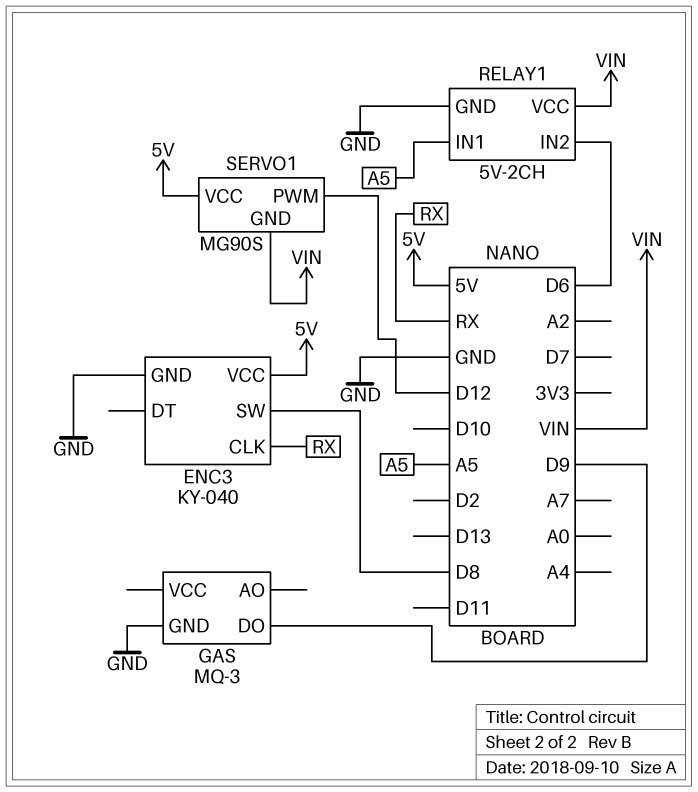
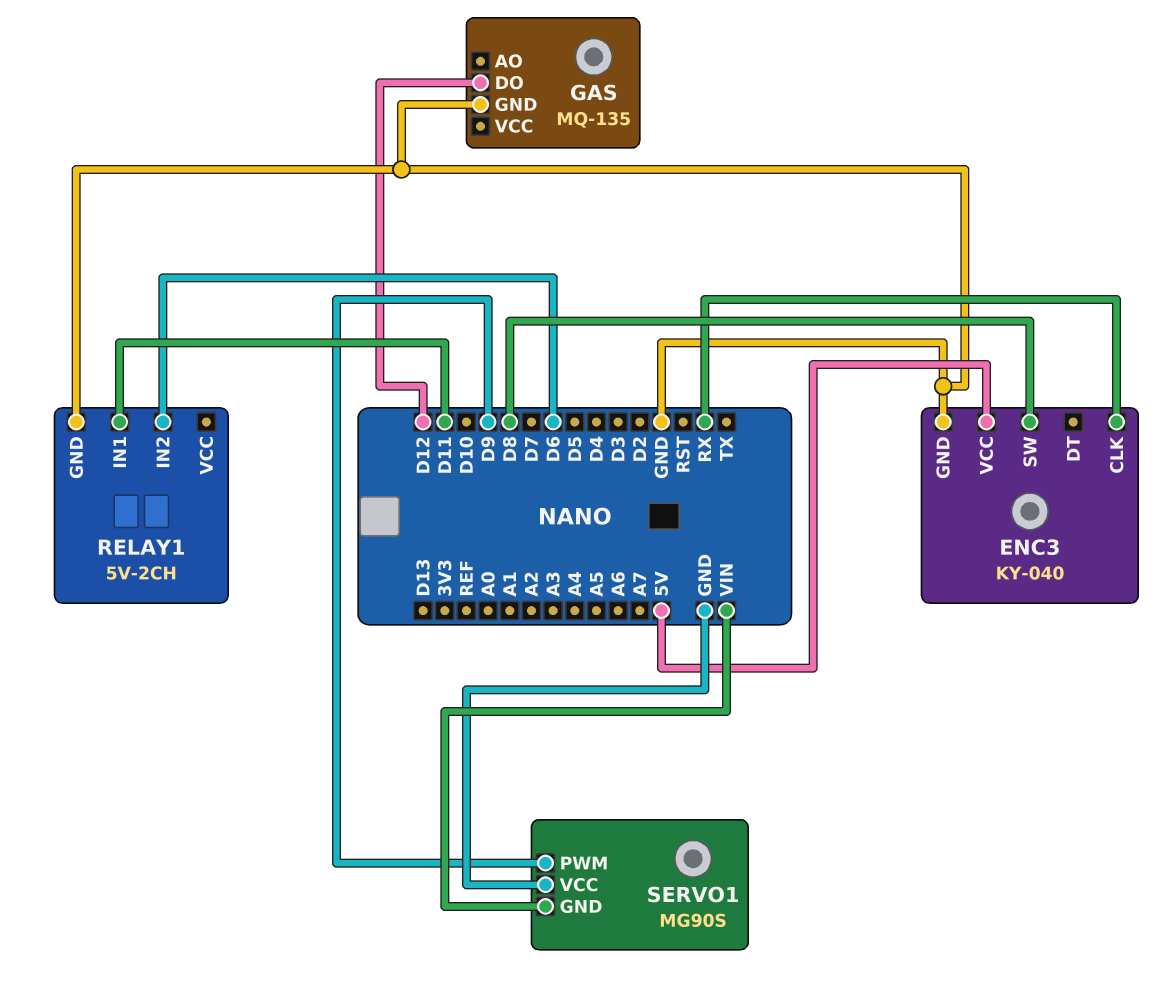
GAS: MQ-3 -> MQ-135
GAS pin DO: D9 -> D12
RELAY1 pin IN1: A5 -> D11
RELAY1 pin VCC: VIN -> none
SERVO1 pin PWM: D12 -> D9
SERVO1 pin VCC: 5V -> GND

